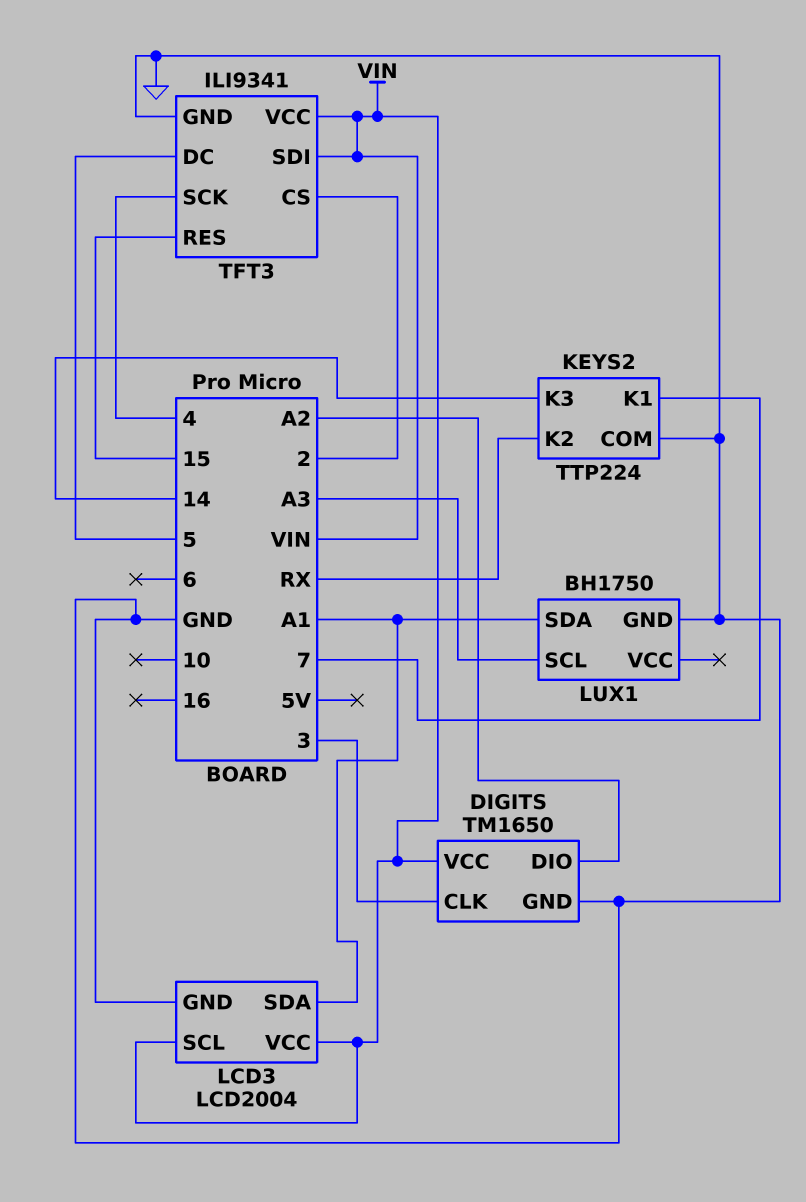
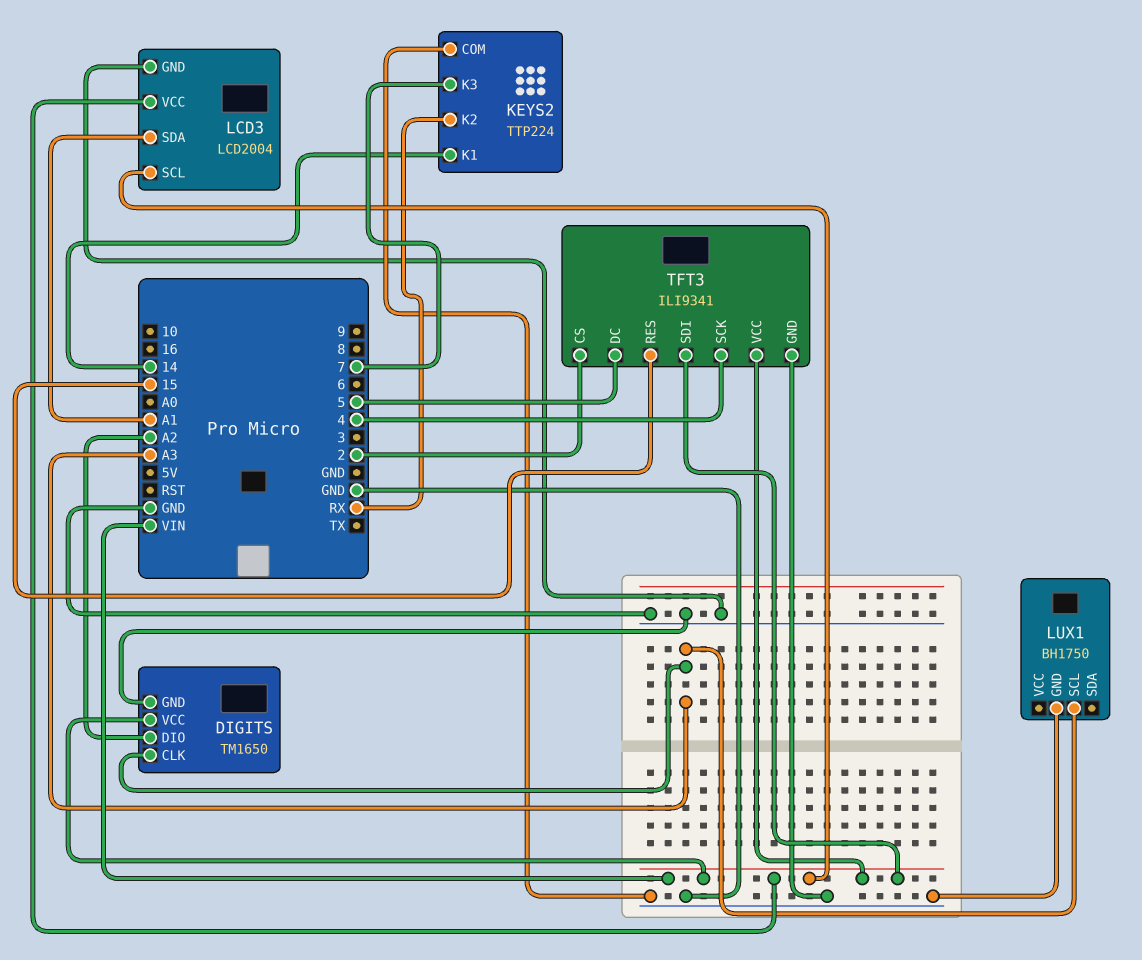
DIGITS pin CLK: 3 -> A3
KEYS2 pin K1: 7 -> 14
KEYS2 pin K3: 14 -> 7
LUX1 pin SDA: A1 -> none

